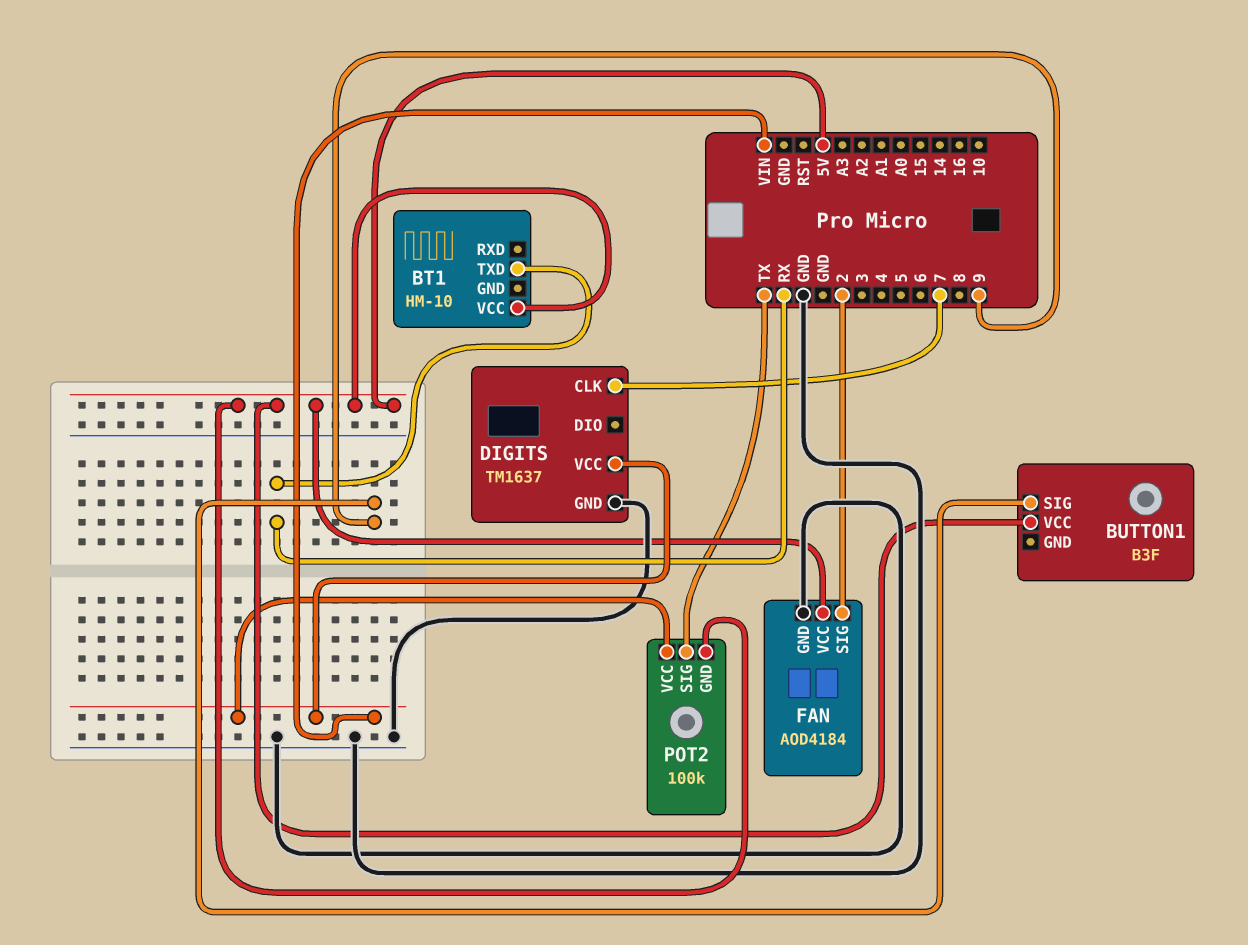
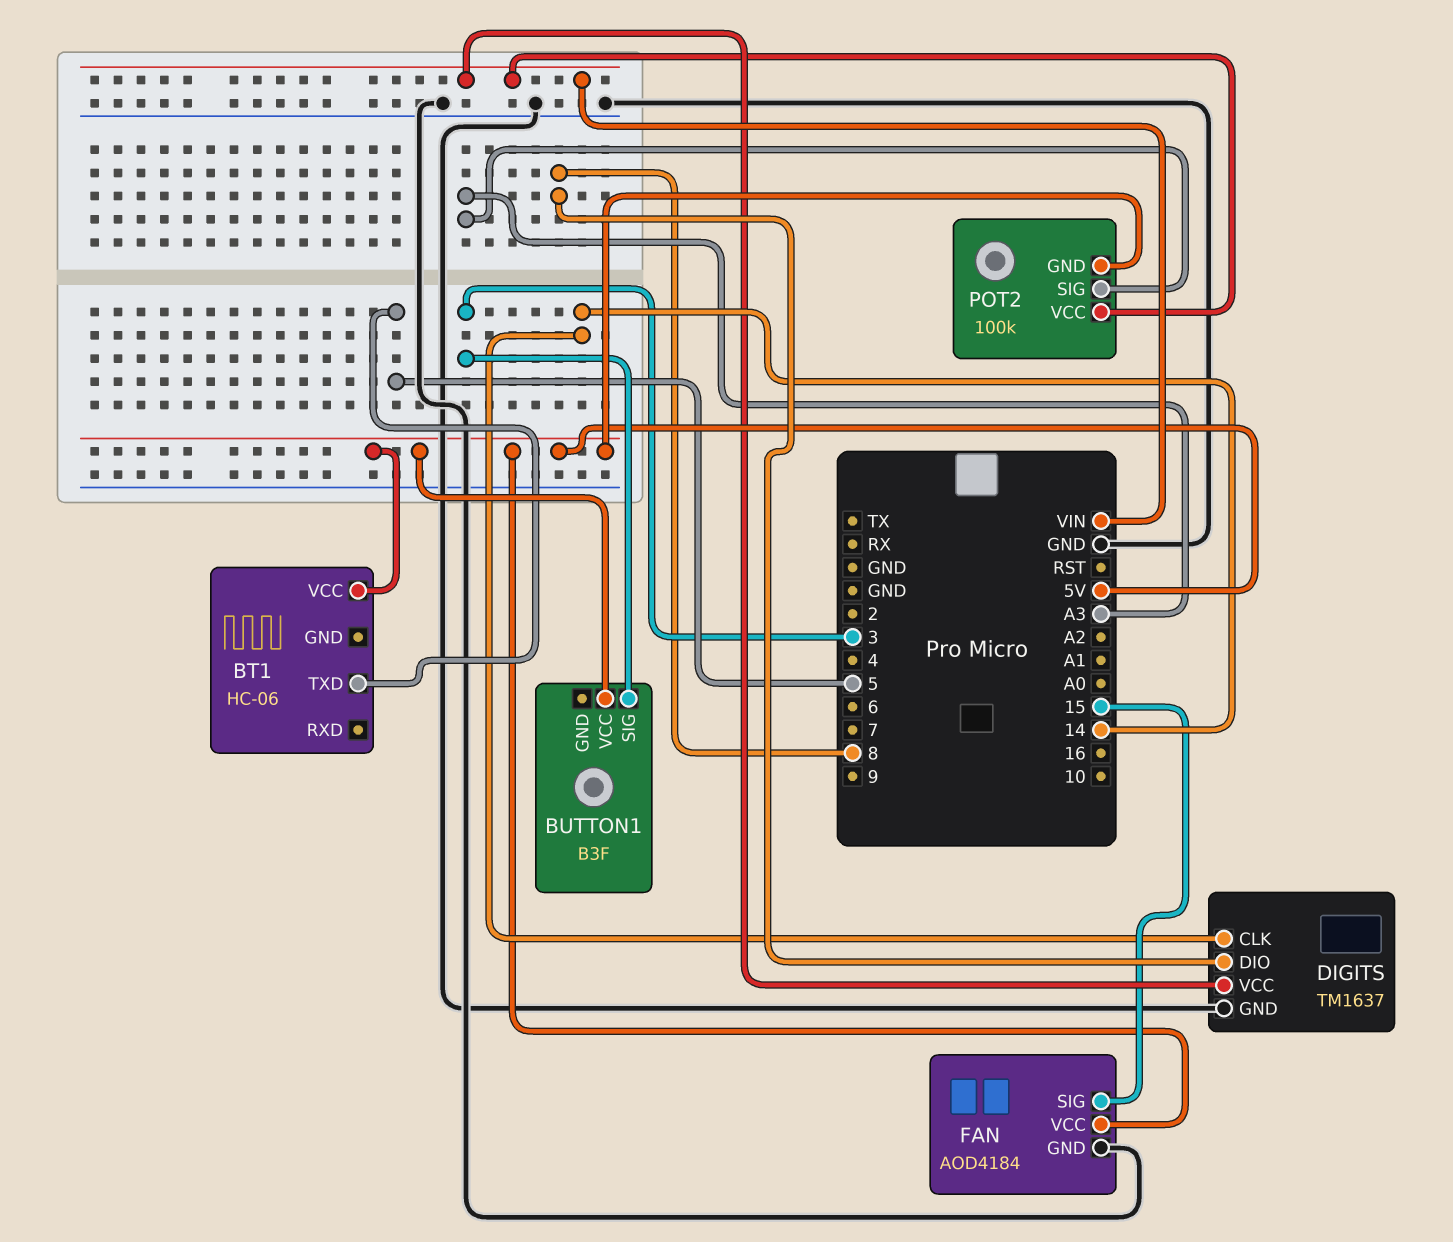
BT1: HM-10 -> HC-06
BT1 pin TXD: RX -> 5
BUTTON1 pin SIG: 9 -> 3
DIGITS pin CLK: 7 -> 14
DIGITS pin DIO: none -> 8
FAN pin SIG: 2 -> 15
POT2 pin SIG: TX -> A3

